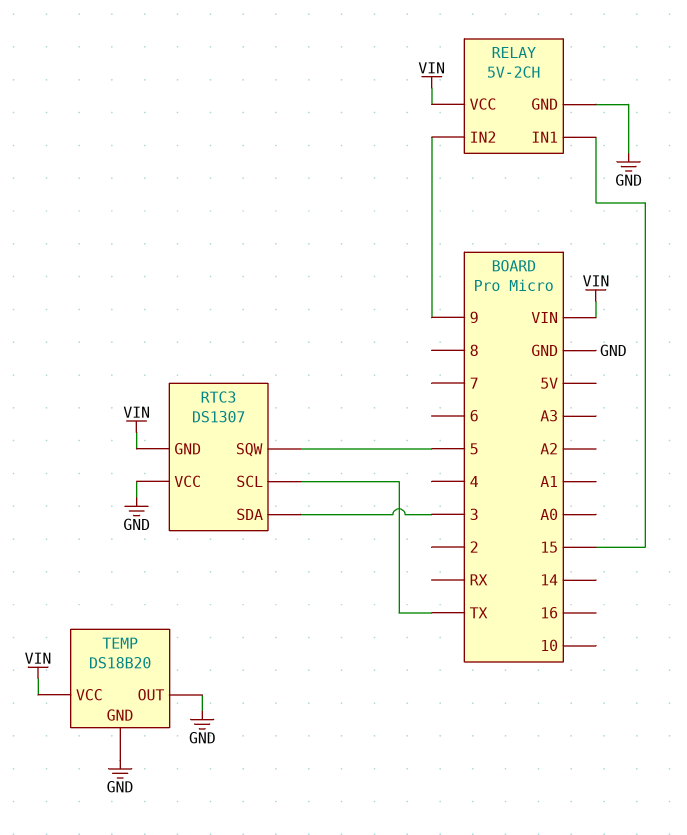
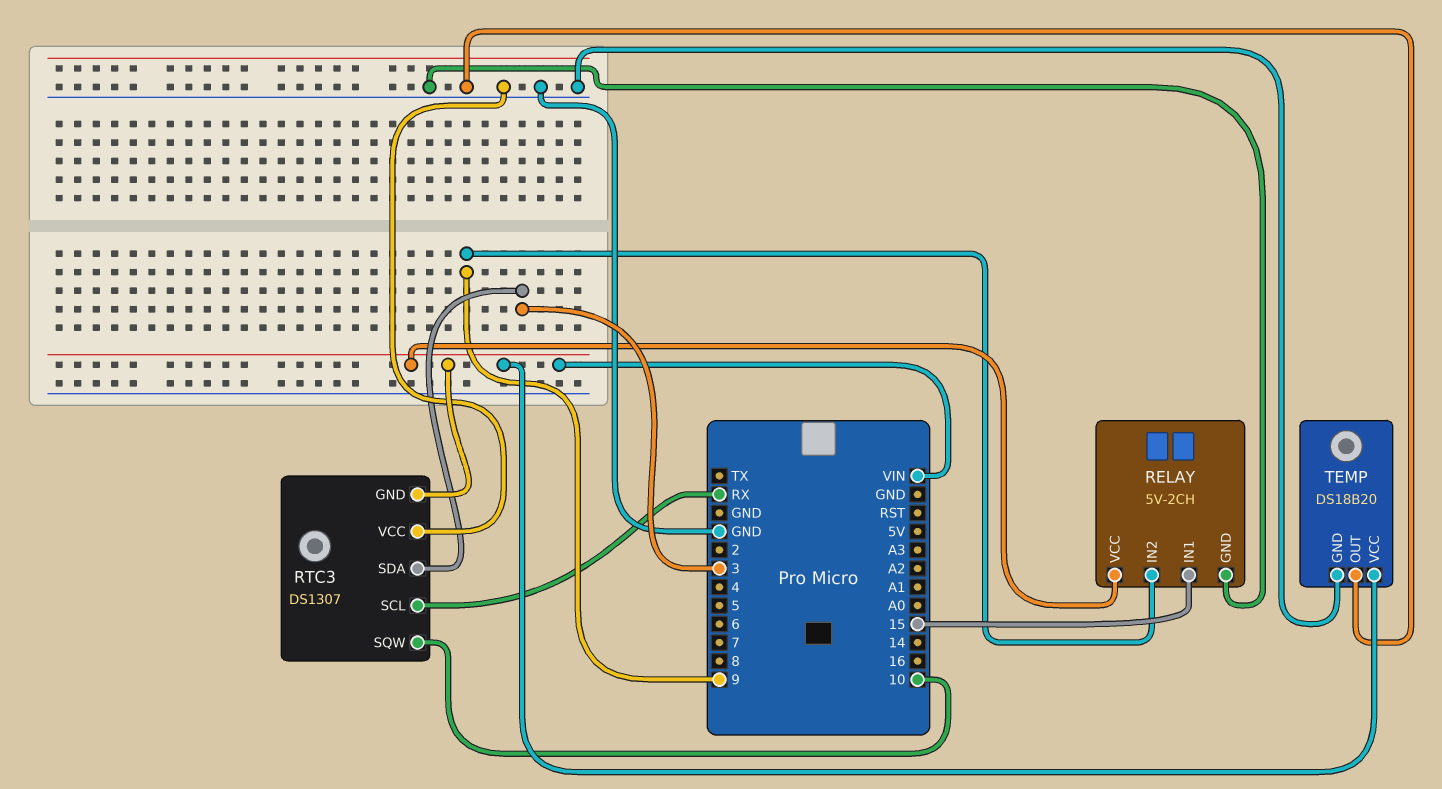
RTC3 pin SCL: TX -> RX
RTC3 pin SQW: 5 -> 10

